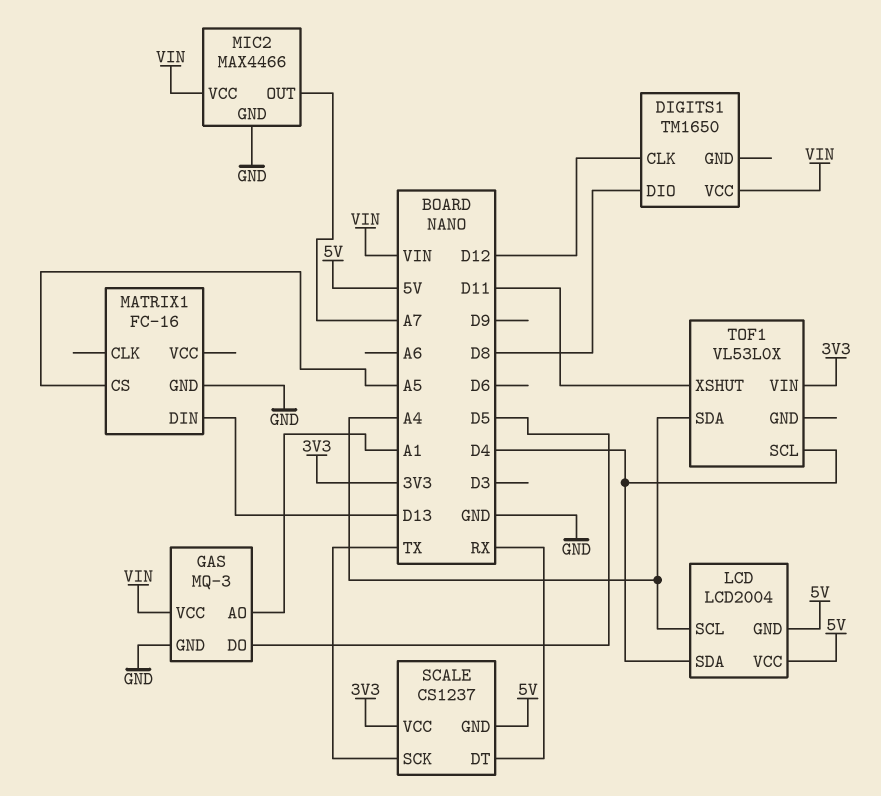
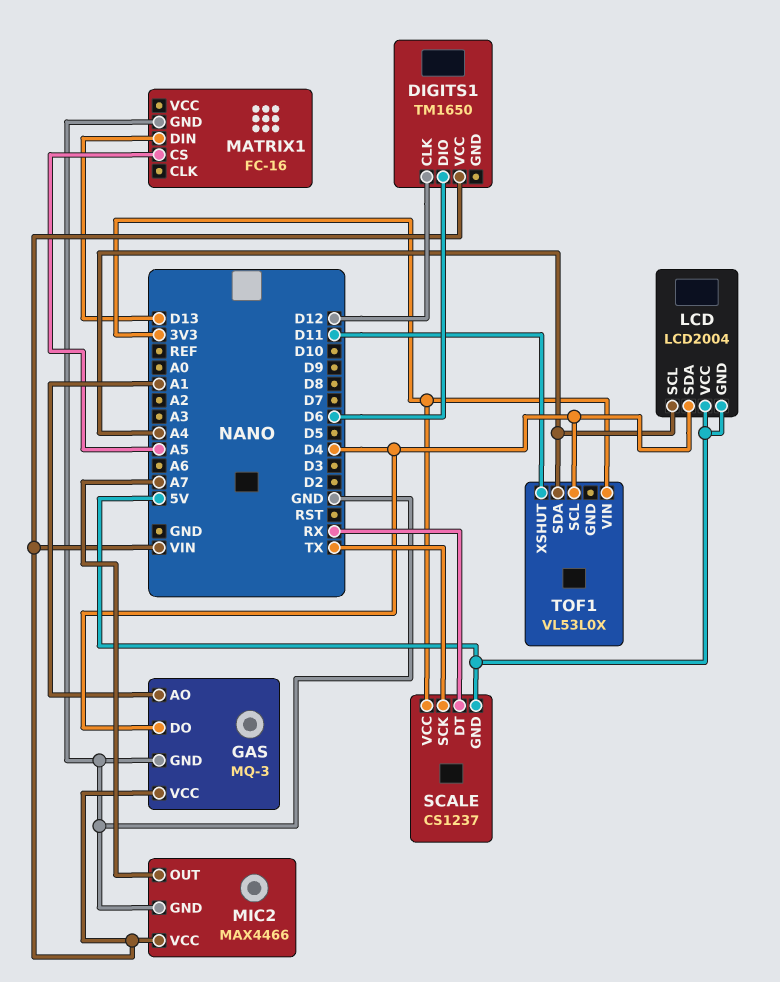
DIGITS1 pin DIO: D8 -> D6
GAS pin DO: D5 -> D4

